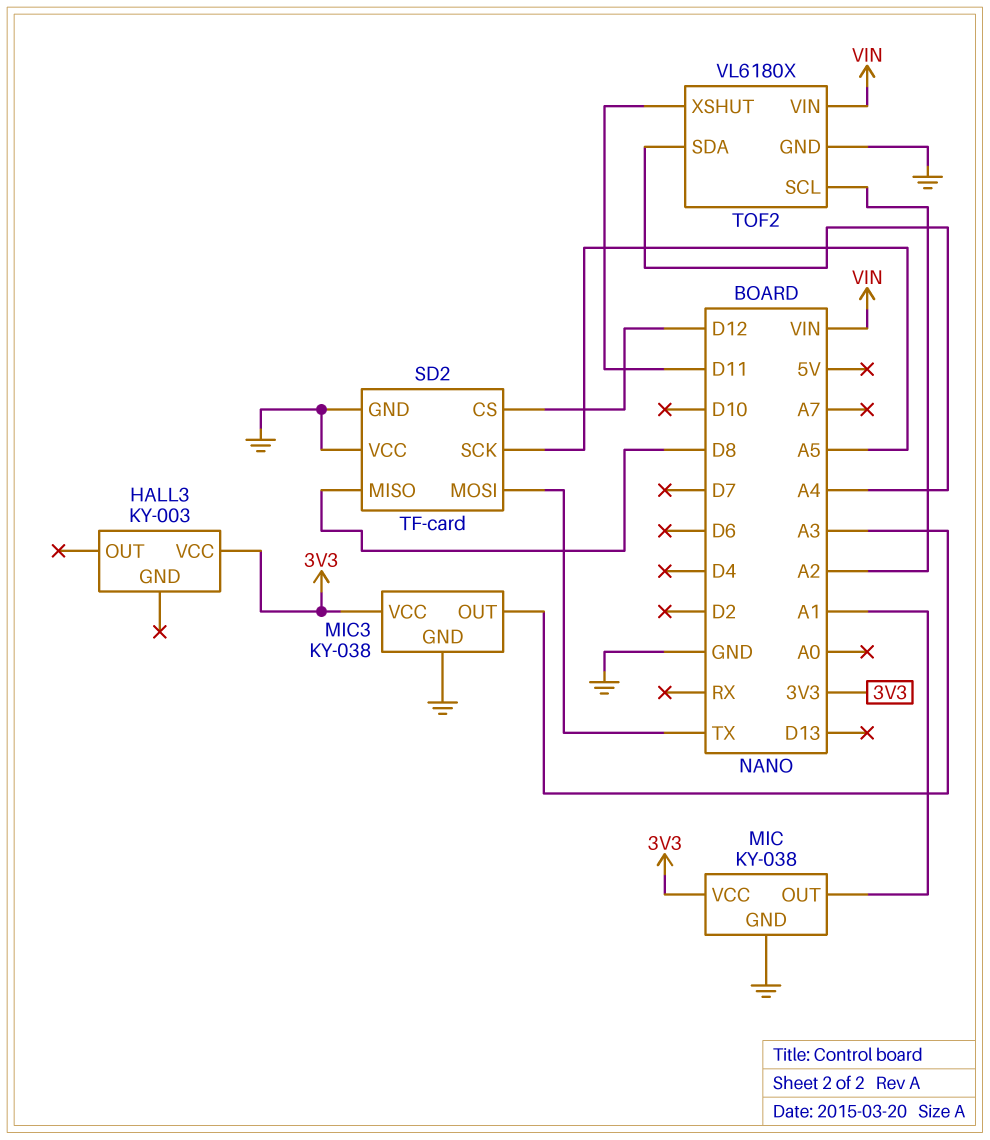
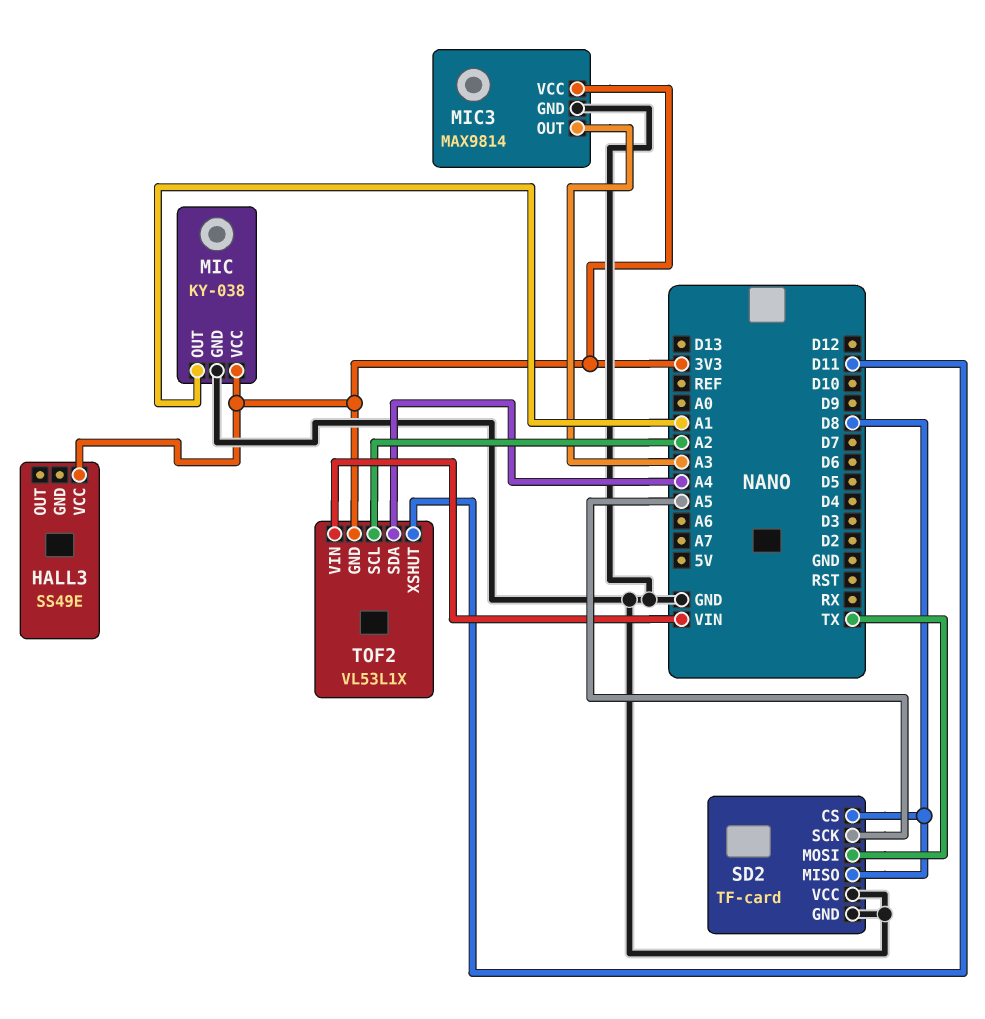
HALL3: KY-003 -> SS49E
MIC3: KY-038 -> MAX9814
SD2 pin CS: D12 -> D8
TOF2: VL6180X -> VL53L1X
TOF2 pin GND: GND -> 3V3

